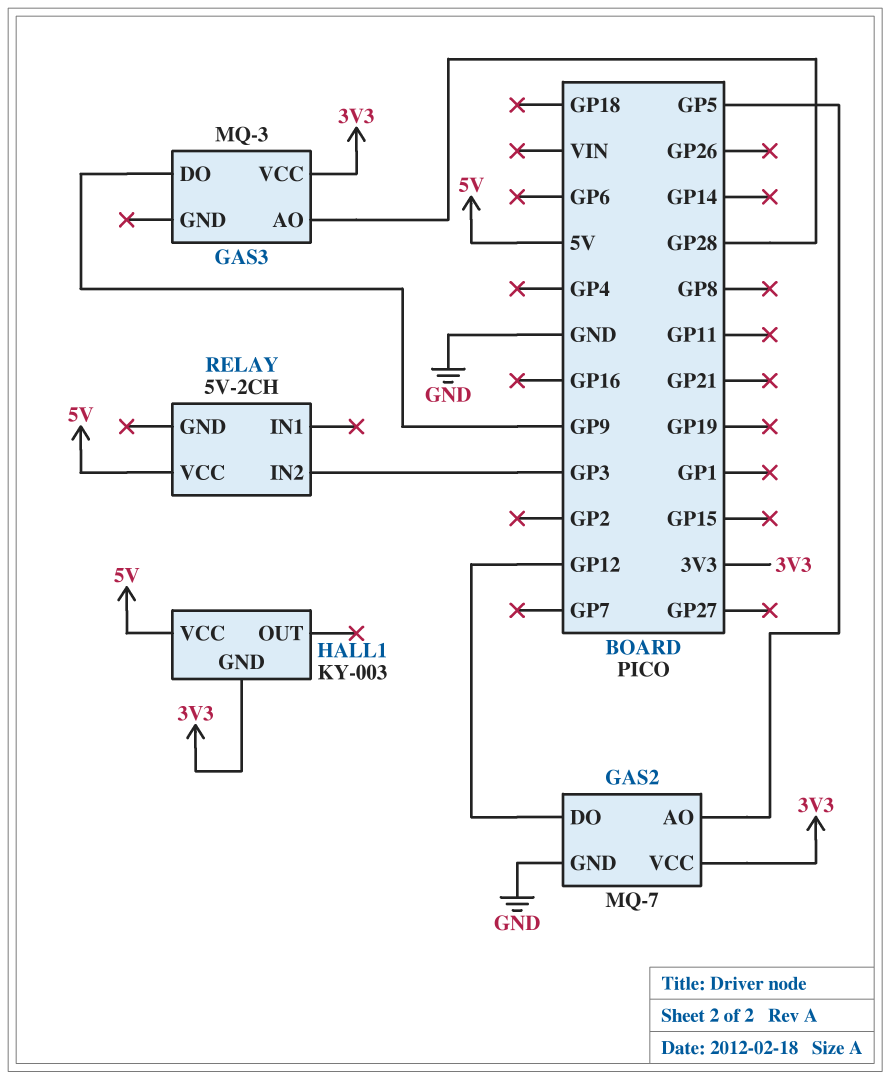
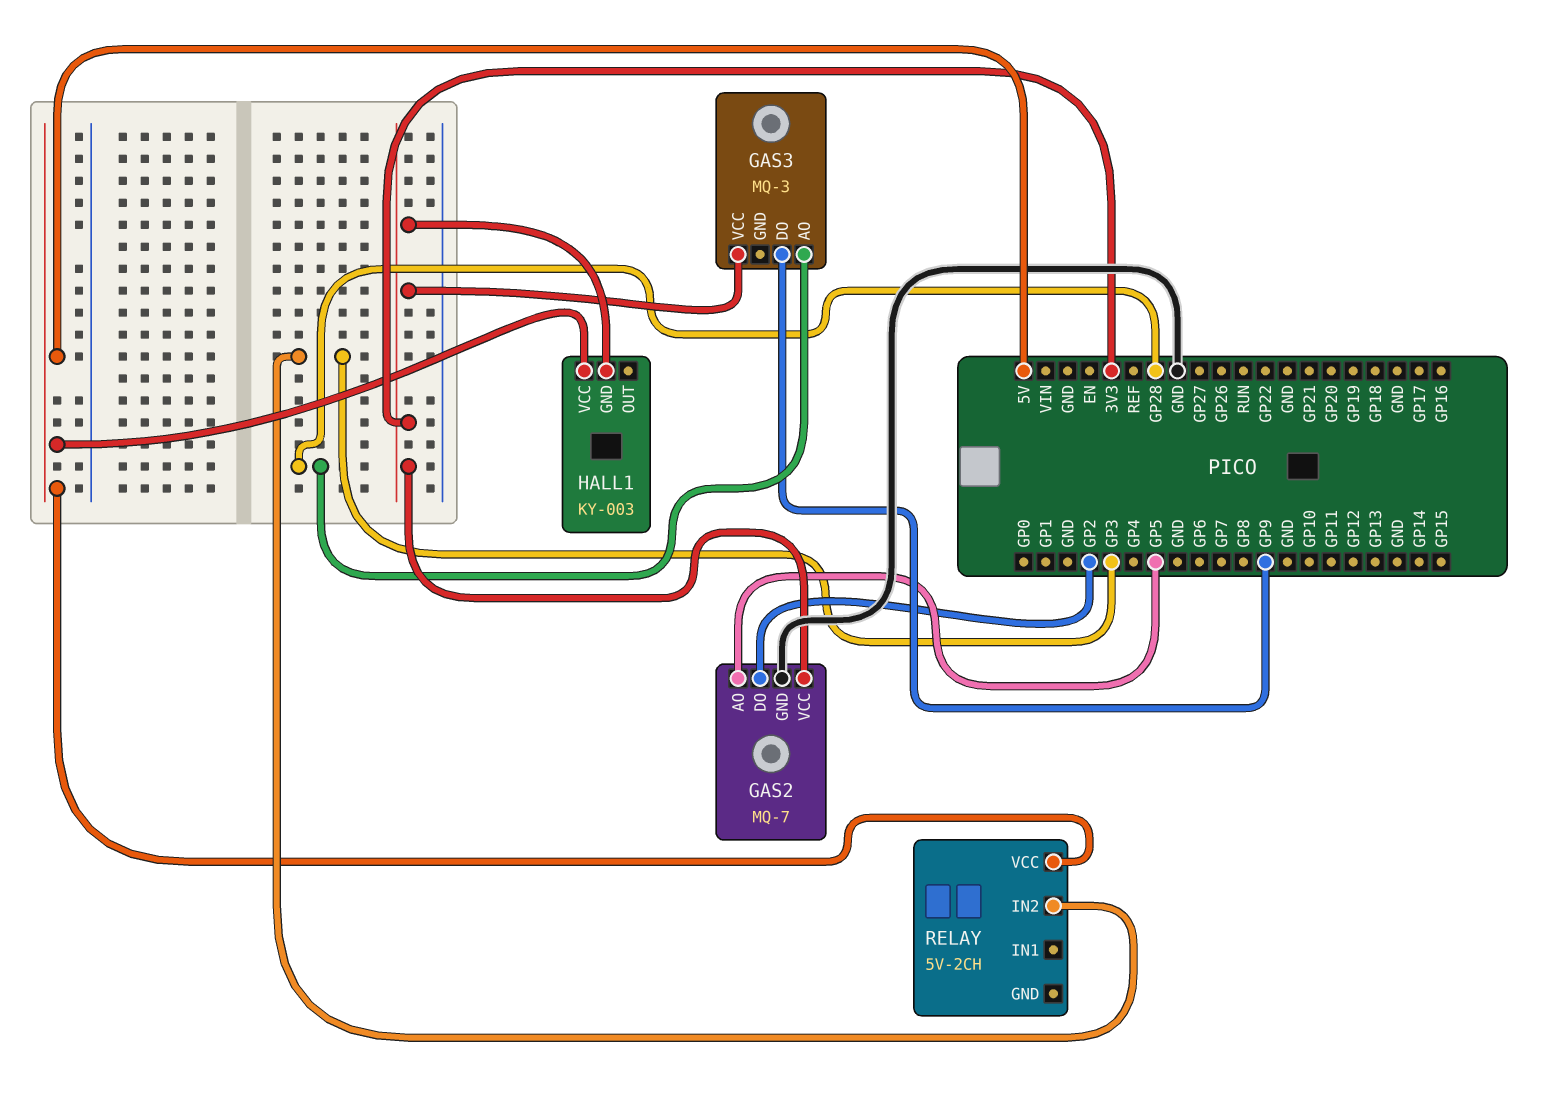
GAS2 pin DO: GP12 -> GP2

